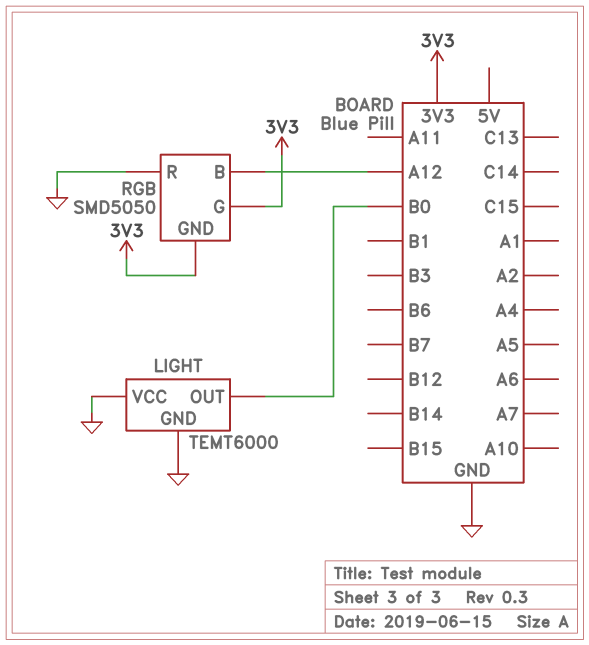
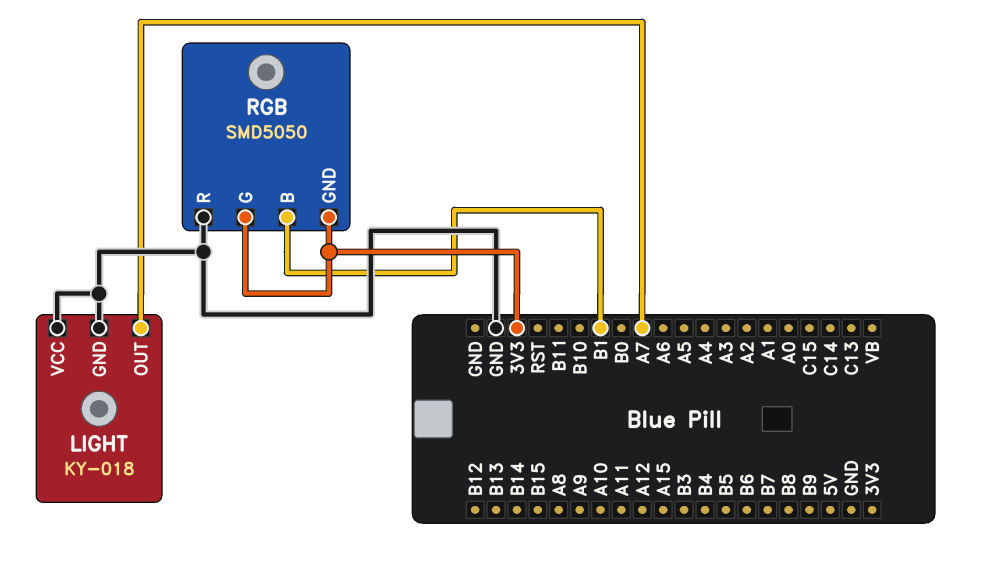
LIGHT: TEMT6000 -> KY-018
LIGHT pin OUT: B0 -> A7
RGB pin B: A12 -> B1

